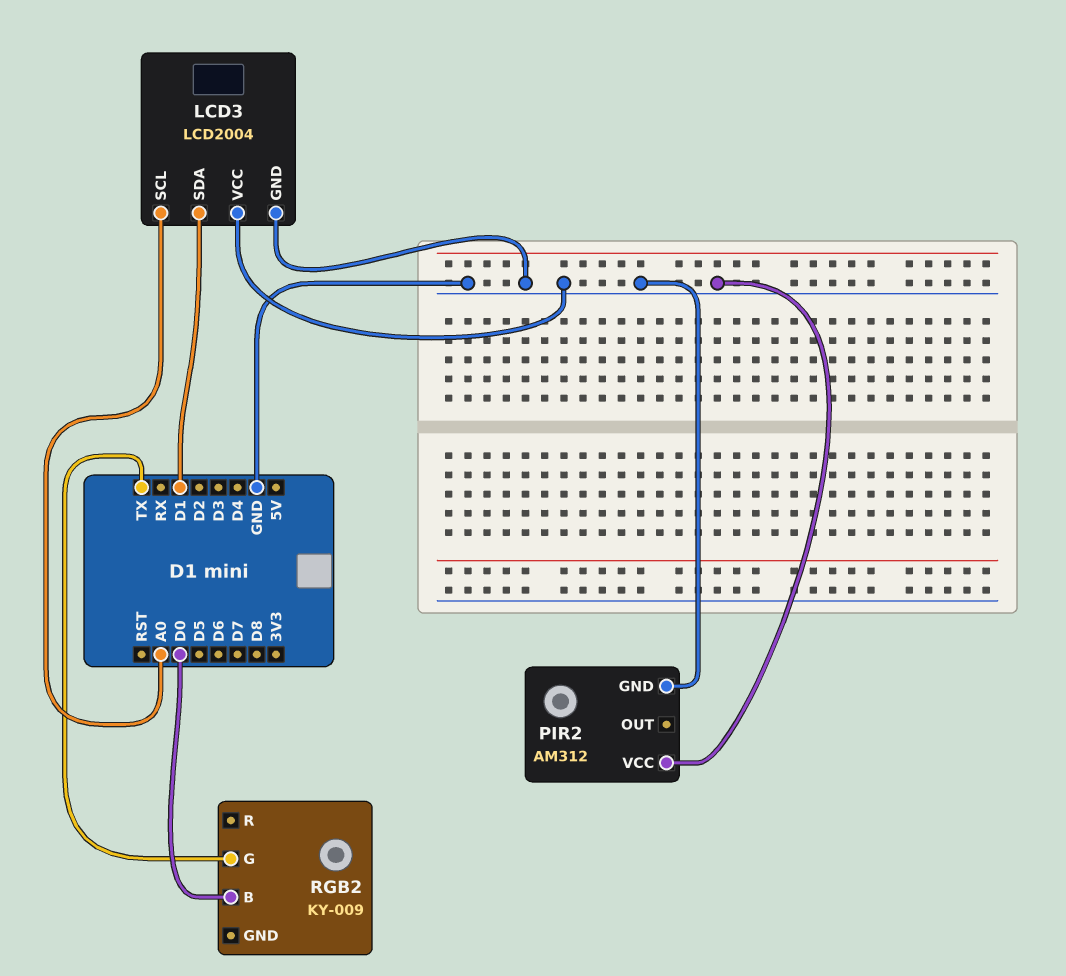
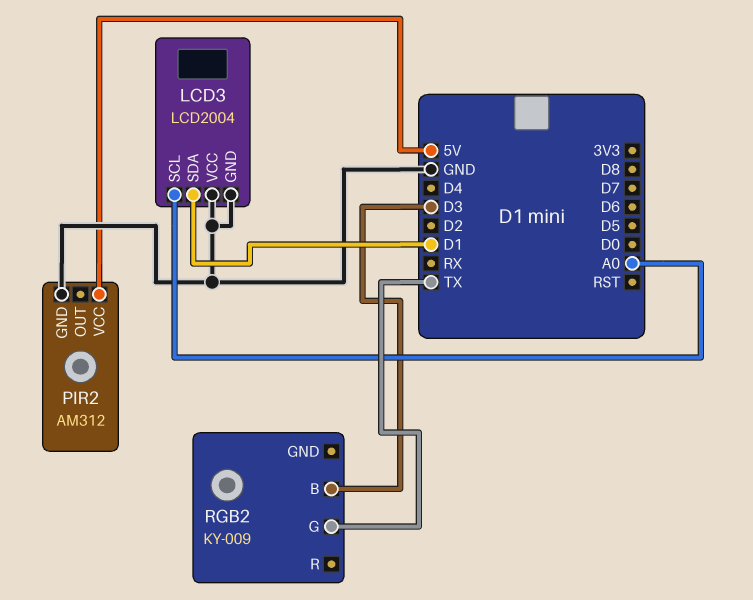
PIR2 pin VCC: GND -> 5V
RGB2 pin B: D0 -> D3

